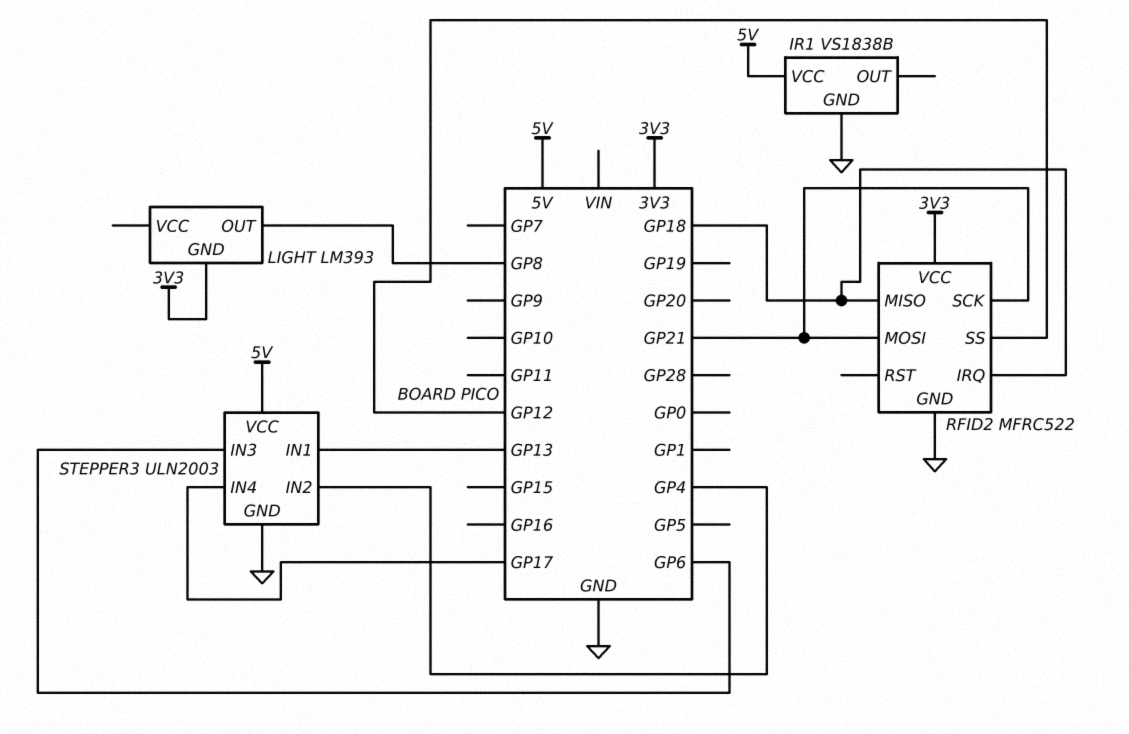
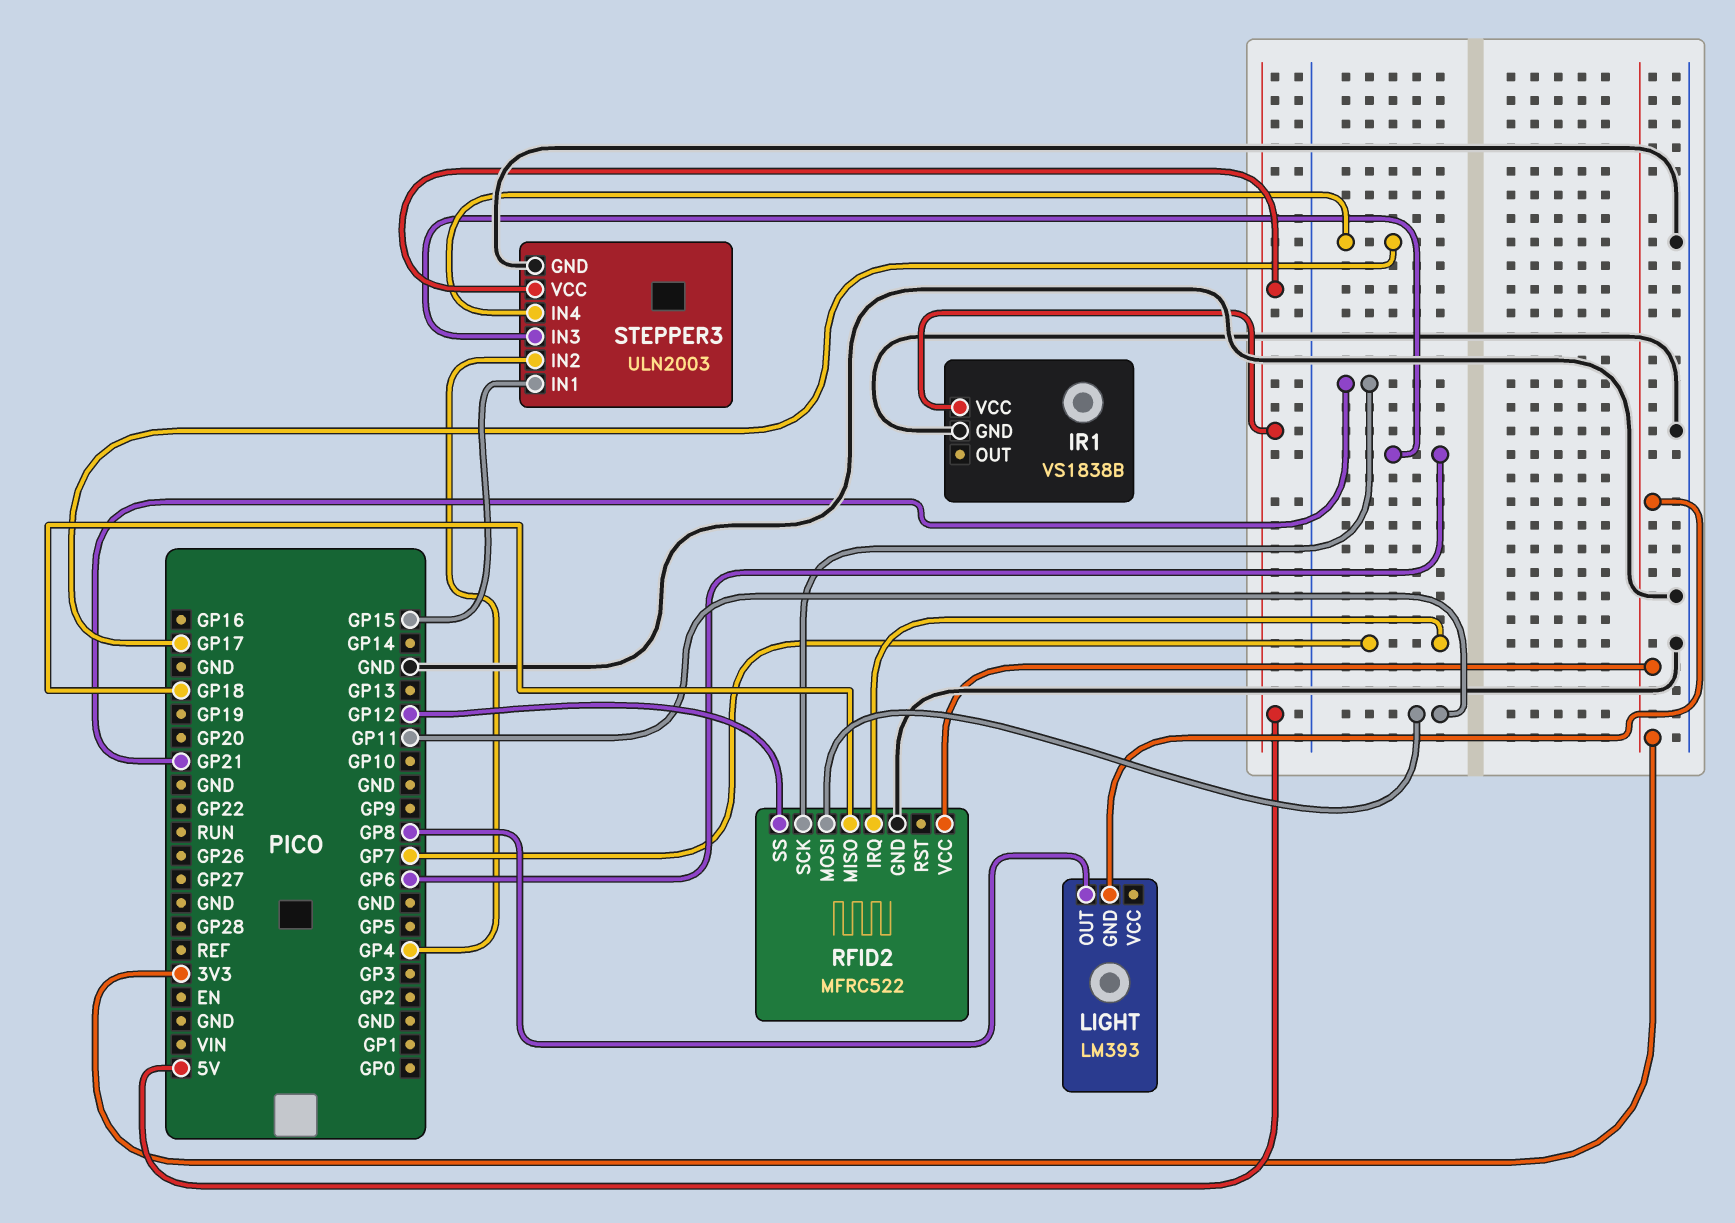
RFID2 pin IRQ: GP18 -> GP7
RFID2 pin MOSI: GP21 -> GP11
STEPPER3 pin IN1: GP13 -> GP15

